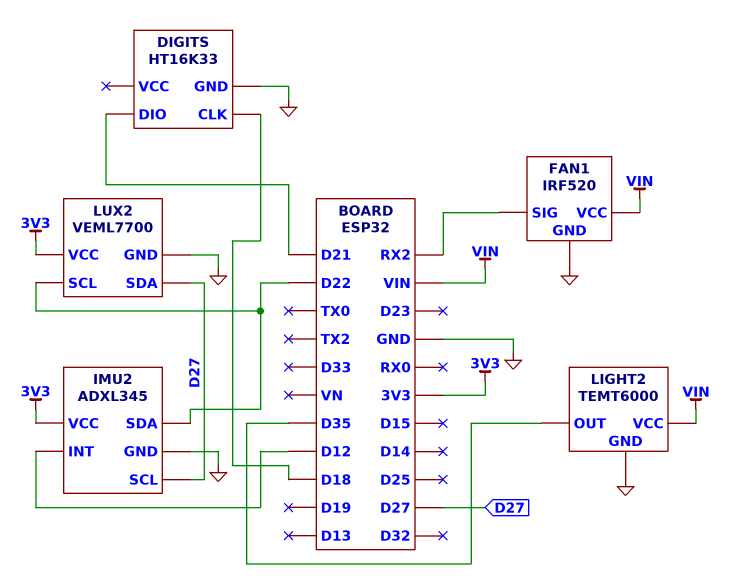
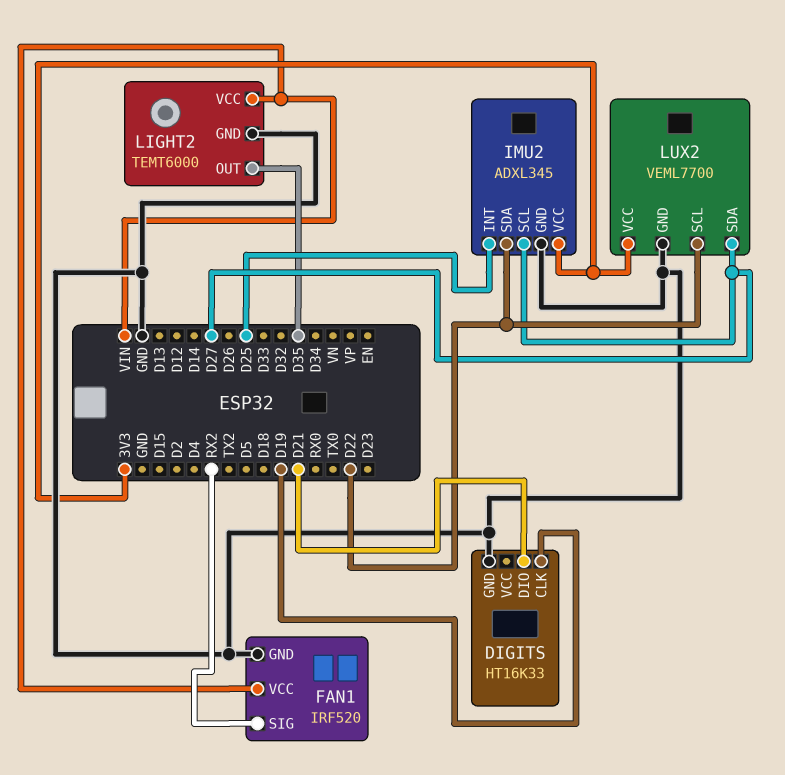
DIGITS pin CLK: D18 -> D19
IMU2 pin INT: D12 -> D25

